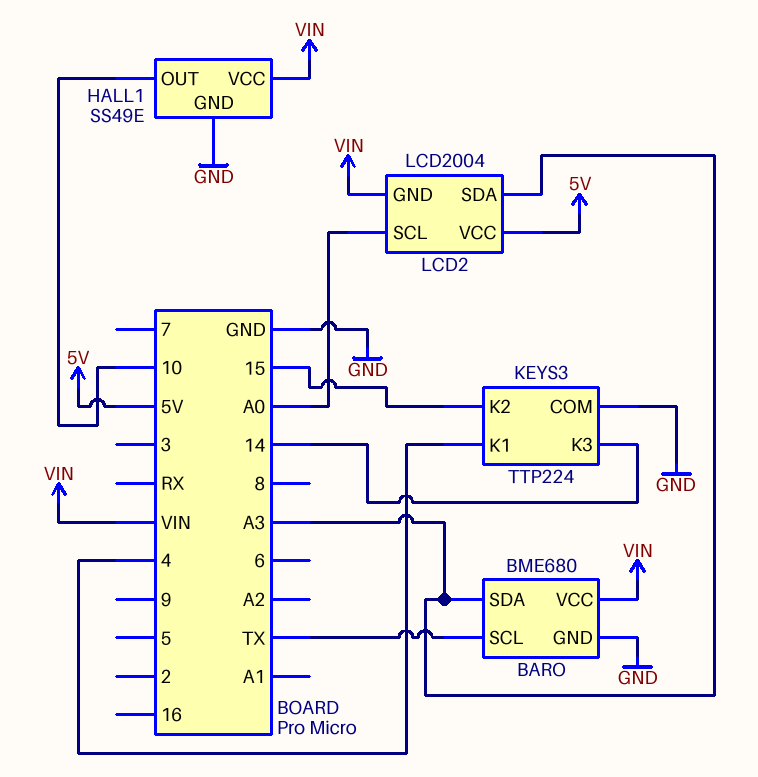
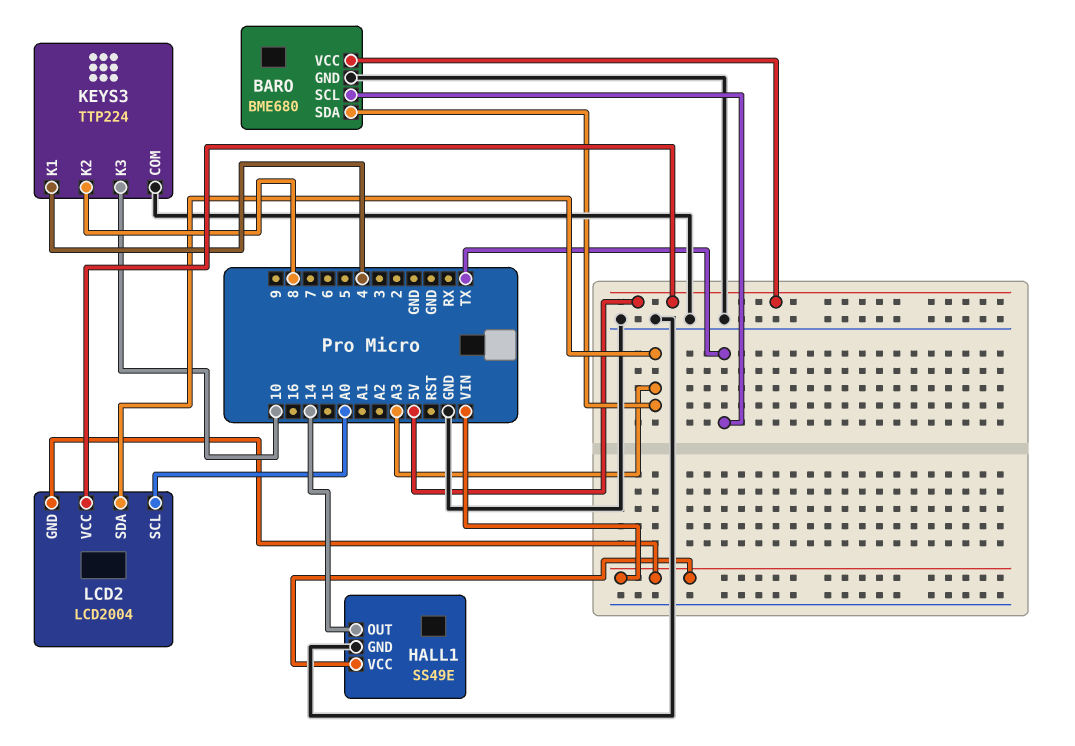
BARO pin VCC: VIN -> 5V
HALL1 pin OUT: 10 -> 14
KEYS3 pin K2: 15 -> 8
KEYS3 pin K3: 14 -> 10

